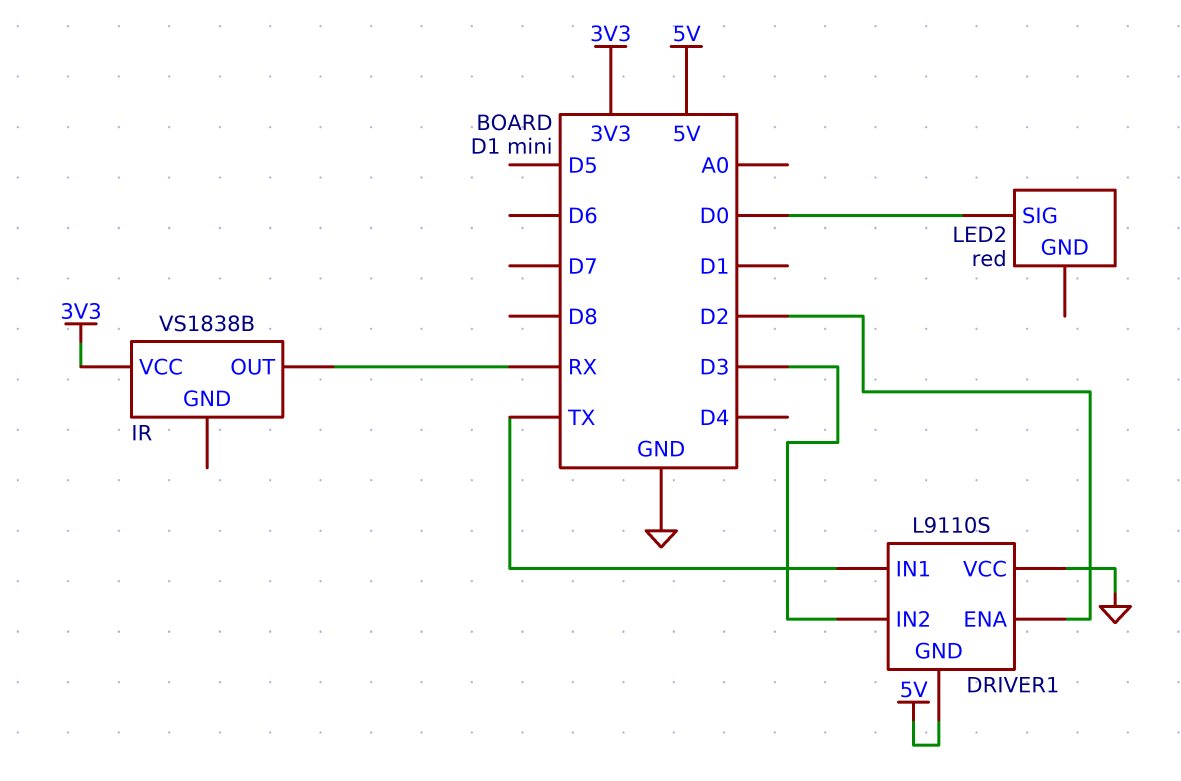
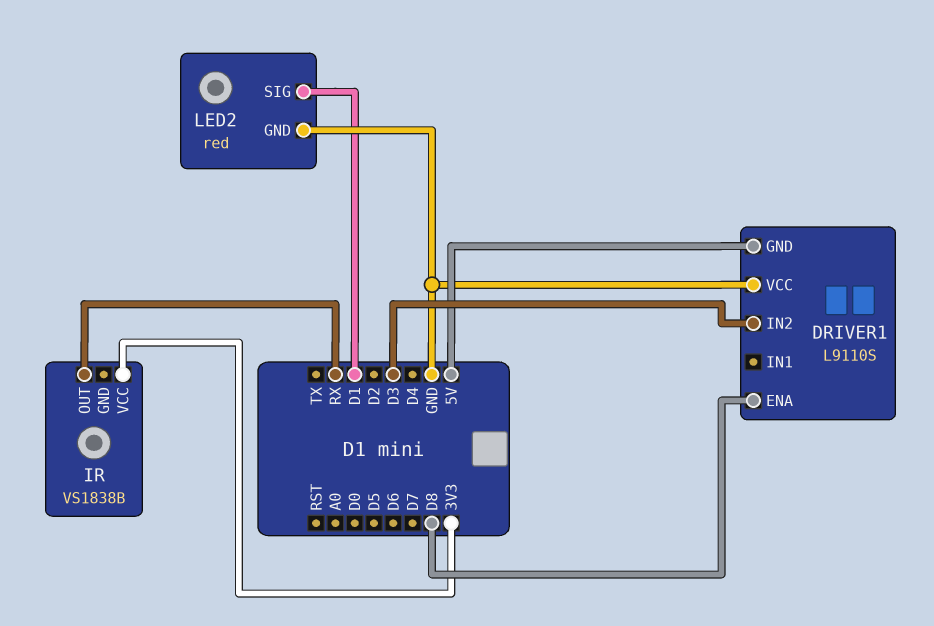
DRIVER1 pin ENA: D2 -> D8
DRIVER1 pin IN1: TX -> none
LED2 pin GND: none -> GND
LED2 pin SIG: D0 -> D1

